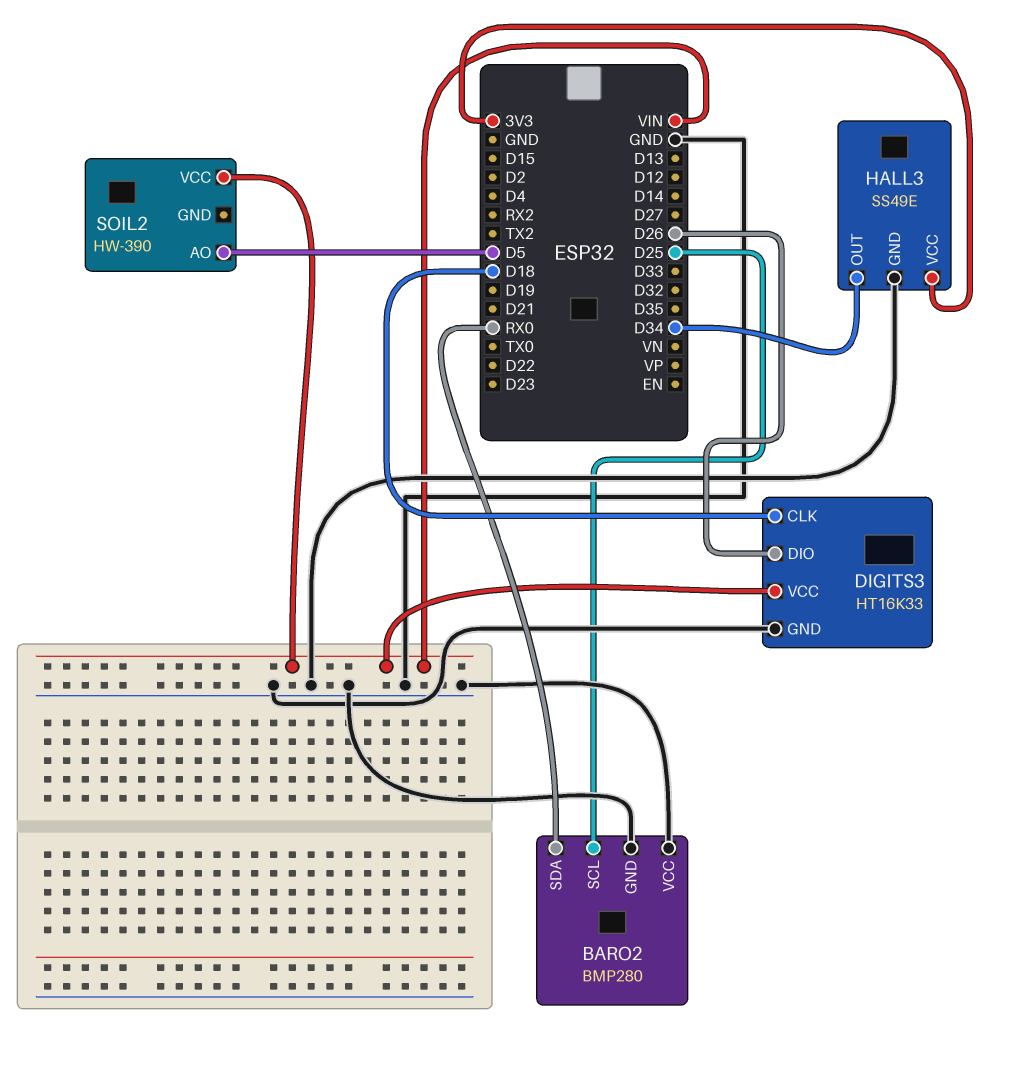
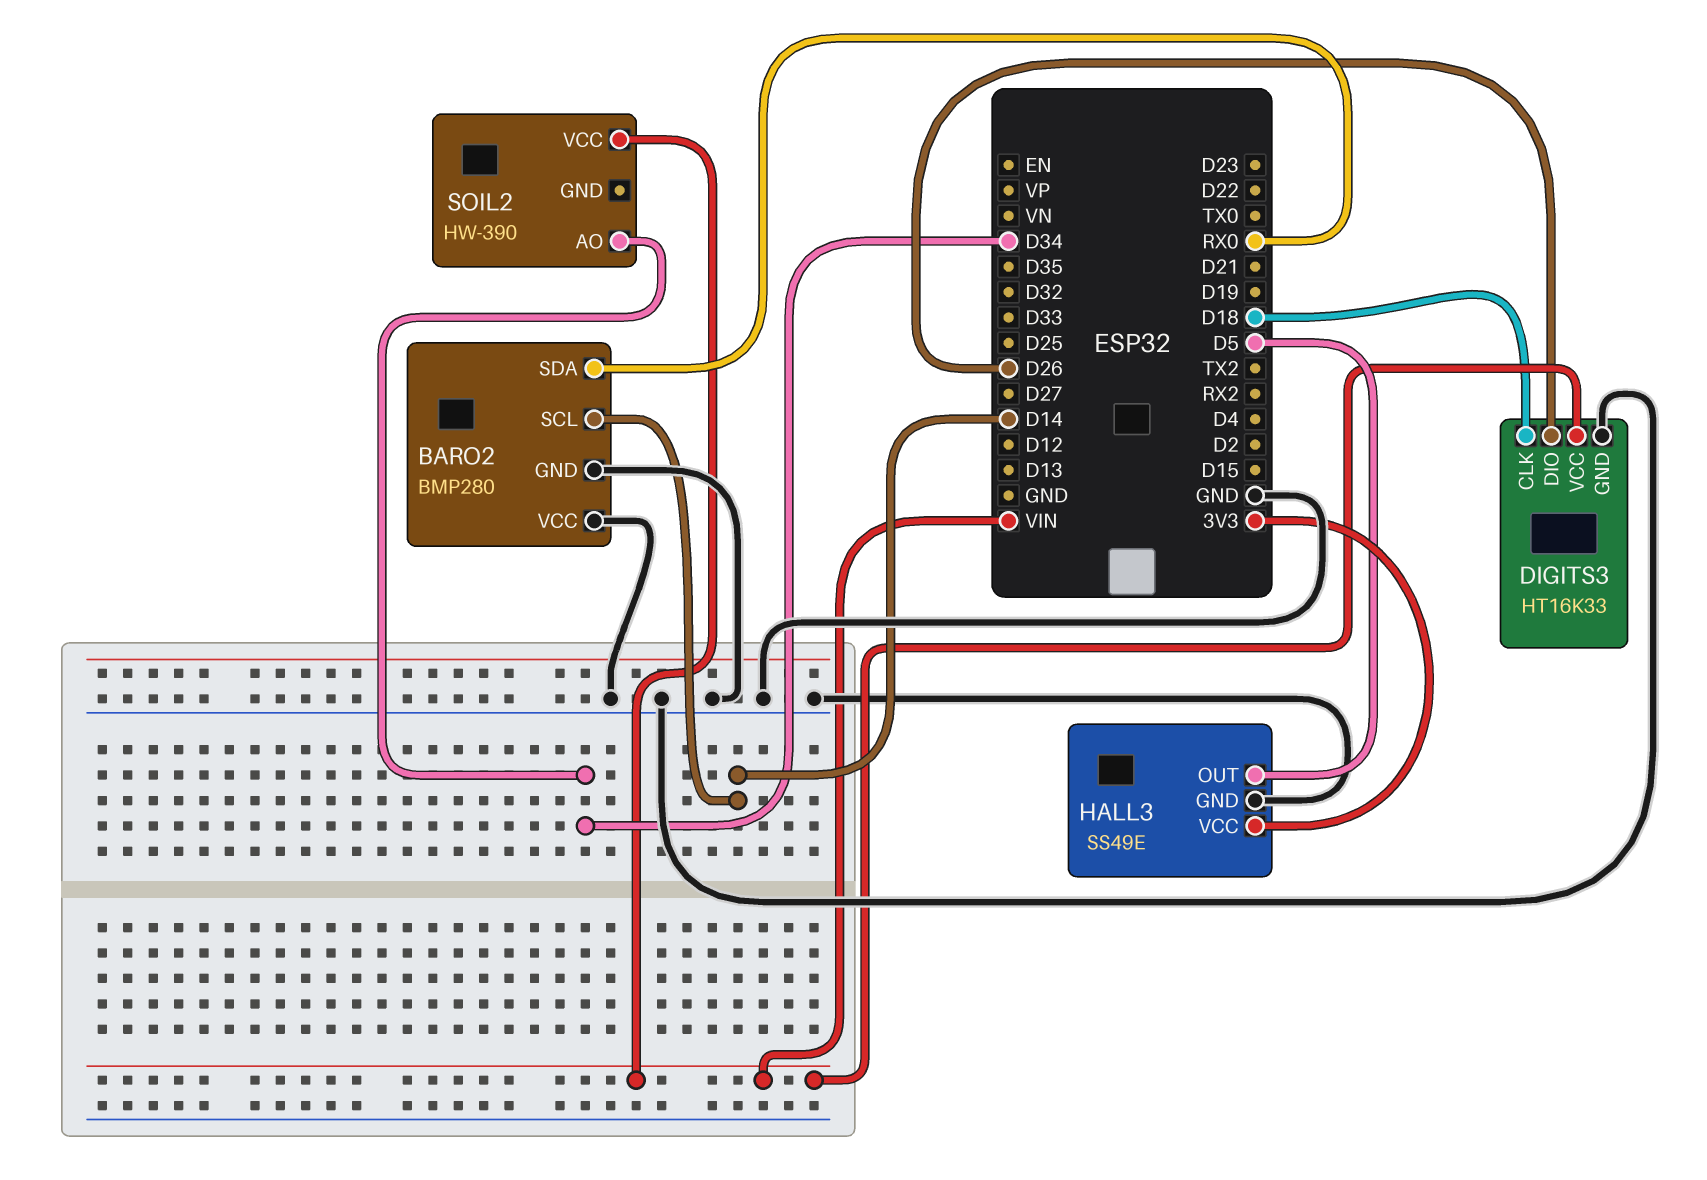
BARO2 pin SCL: D25 -> D14
HALL3 pin OUT: D34 -> D5
SOIL2 pin AO: D5 -> D34

